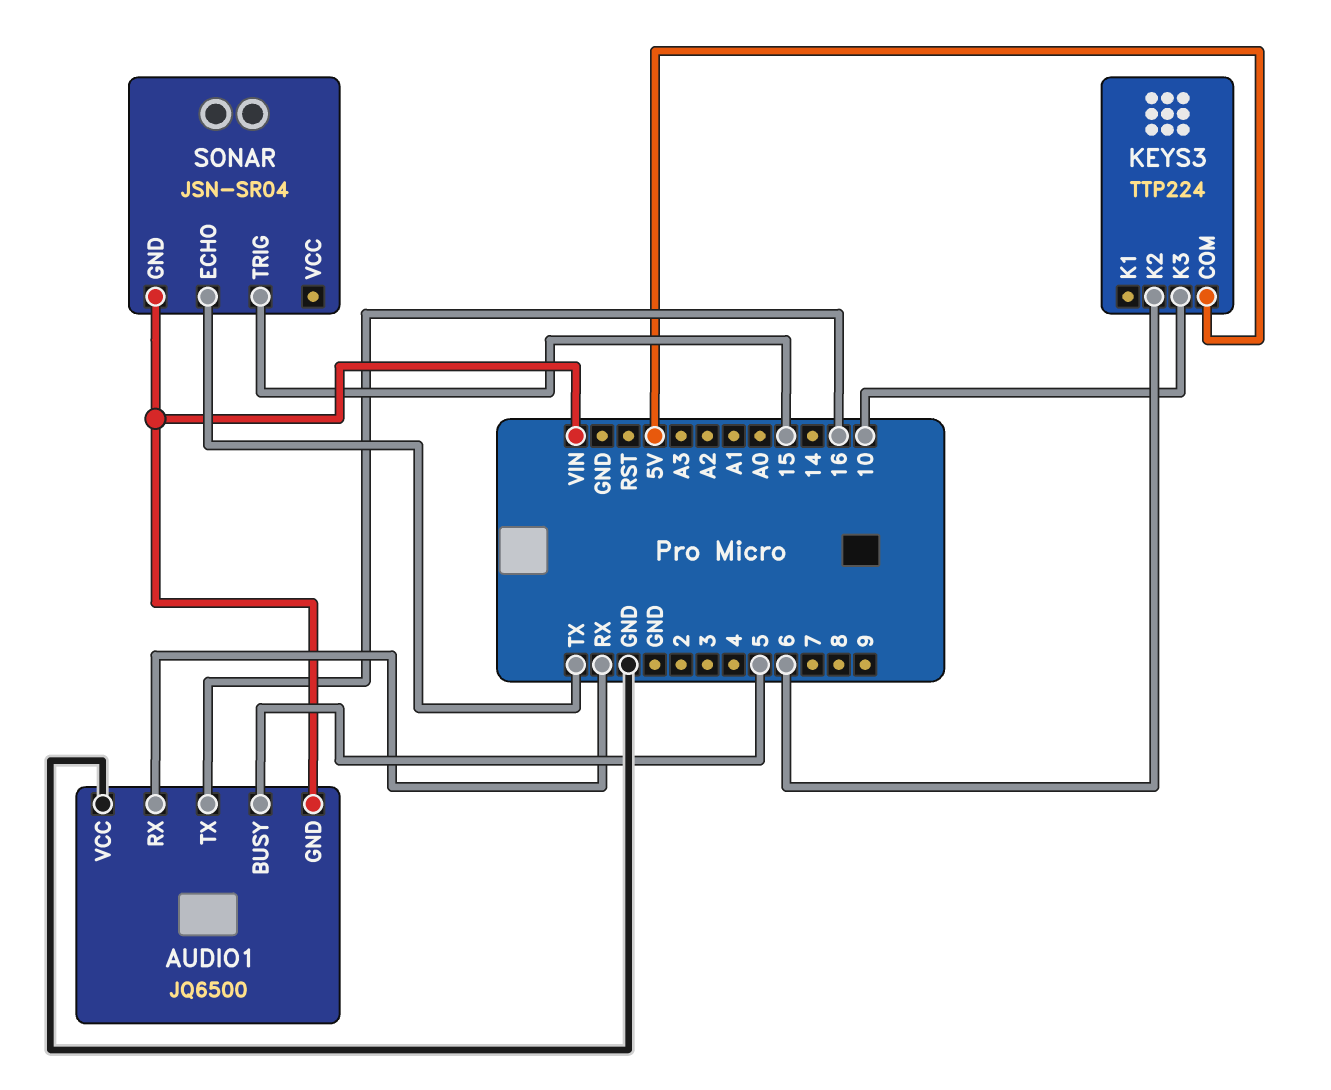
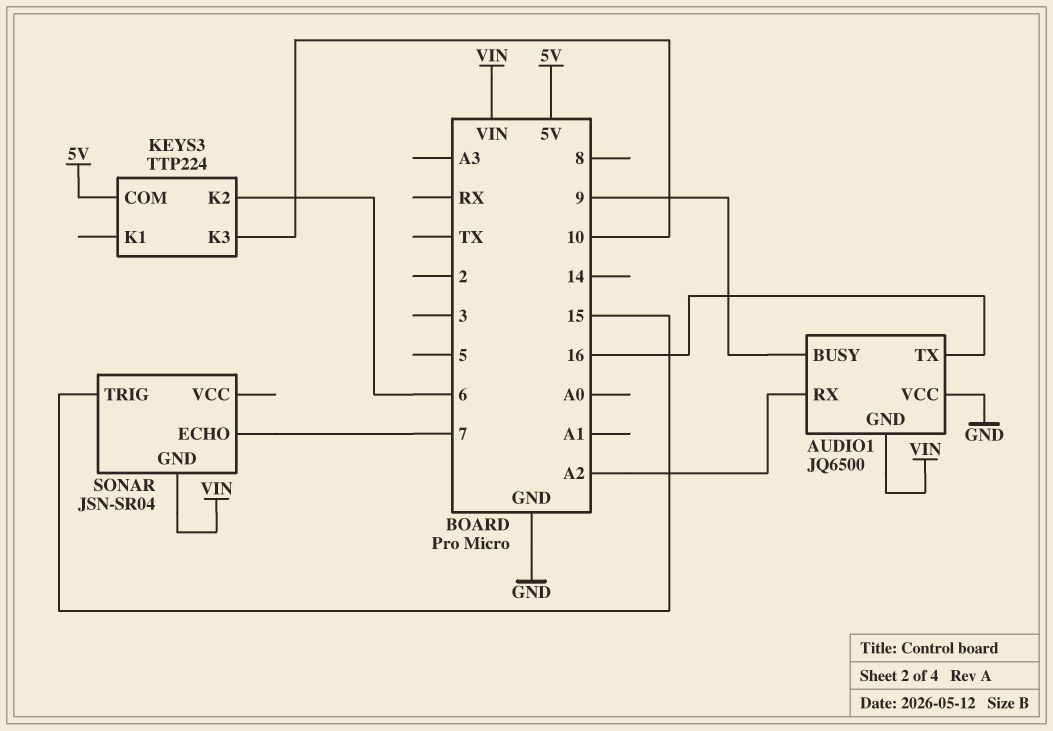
AUDIO1 pin BUSY: 5 -> 9
AUDIO1 pin RX: RX -> A2
SONAR pin ECHO: TX -> 7

